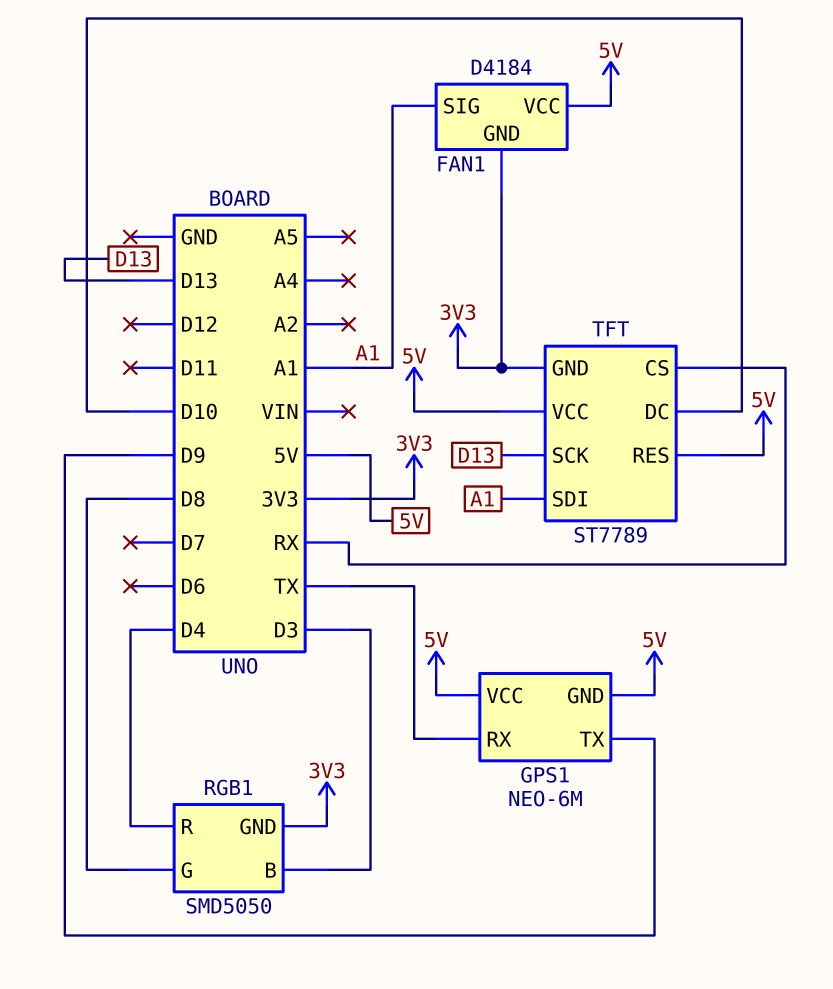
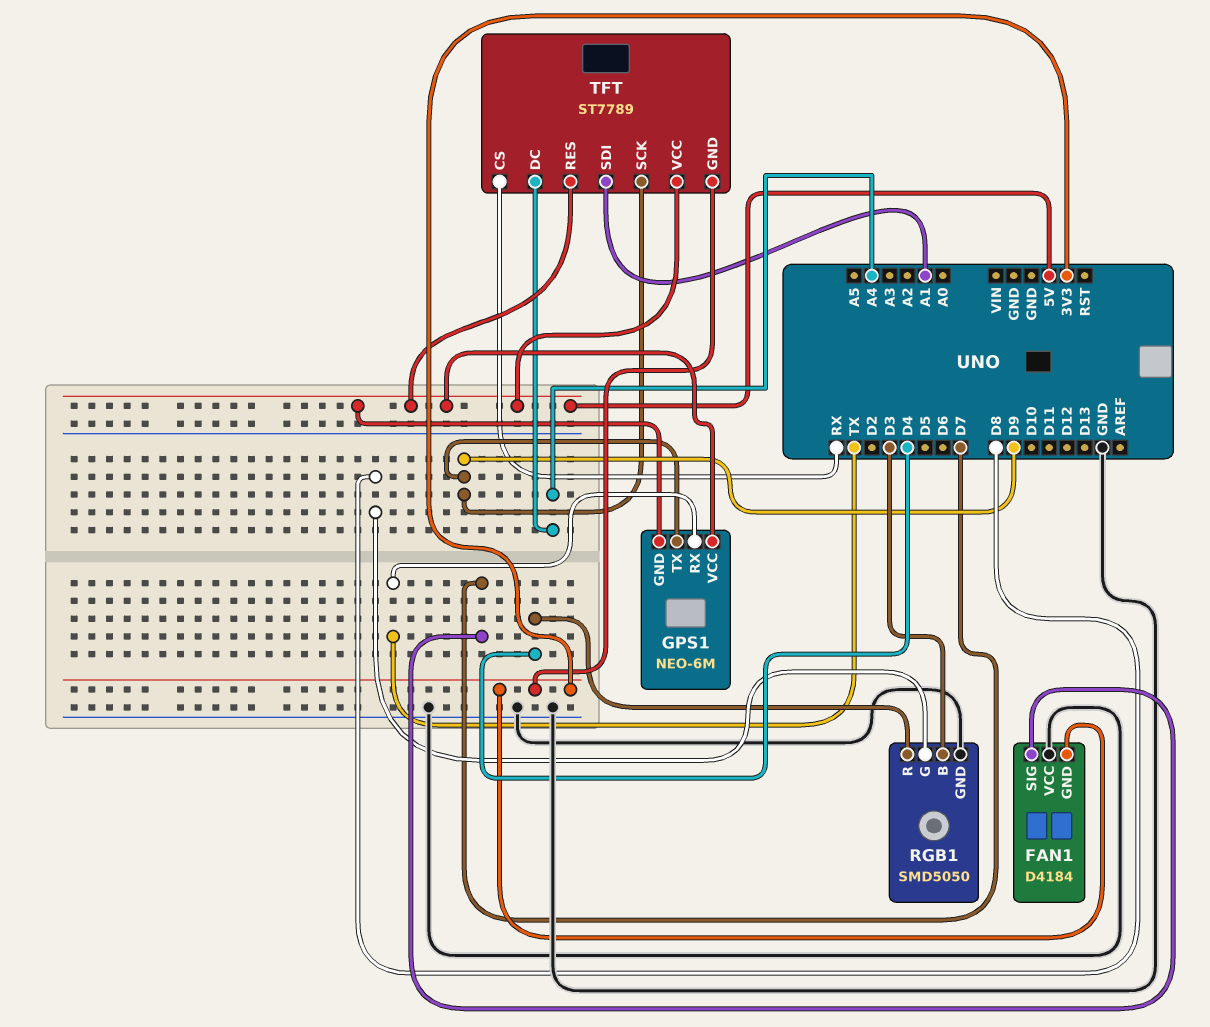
FAN1 pin SIG: A1 -> D7
FAN1 pin VCC: 5V -> GND
RGB1 pin GND: 3V3 -> GND
TFT pin DC: D10 -> A4
TFT pin SCK: D13 -> D9

